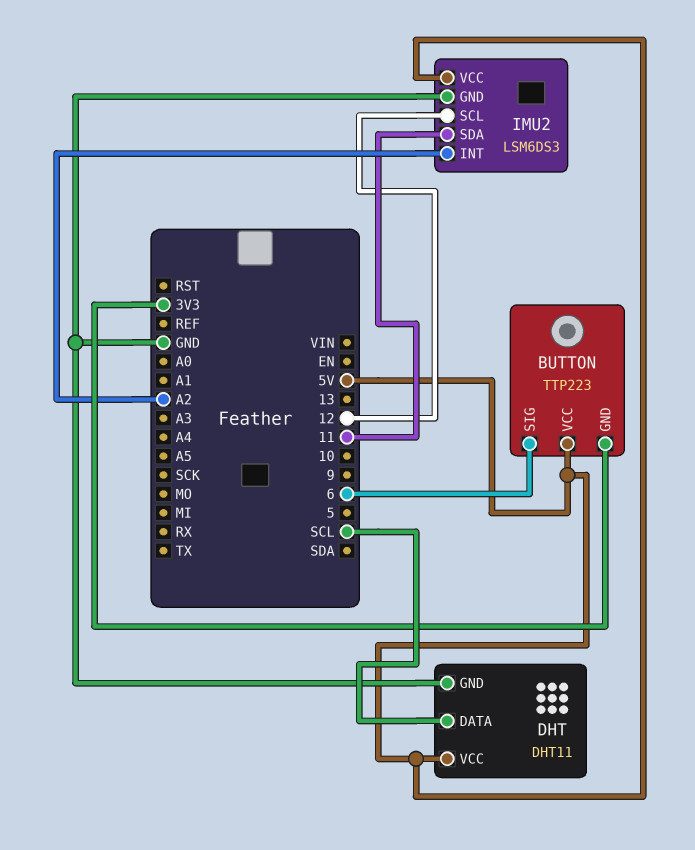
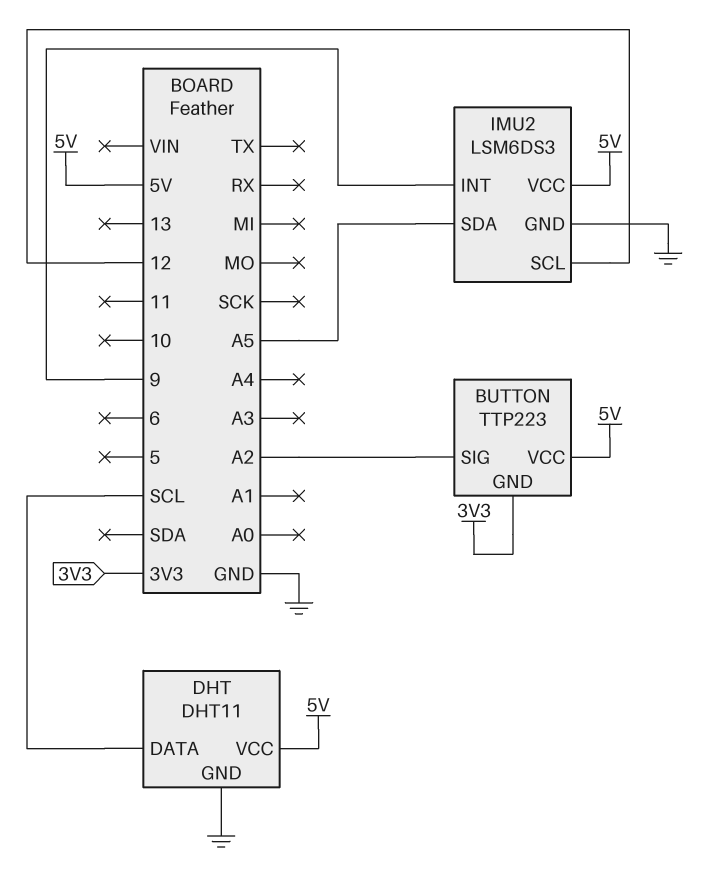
BUTTON pin SIG: 6 -> A2
IMU2 pin INT: A2 -> 9
IMU2 pin SDA: 11 -> A5

